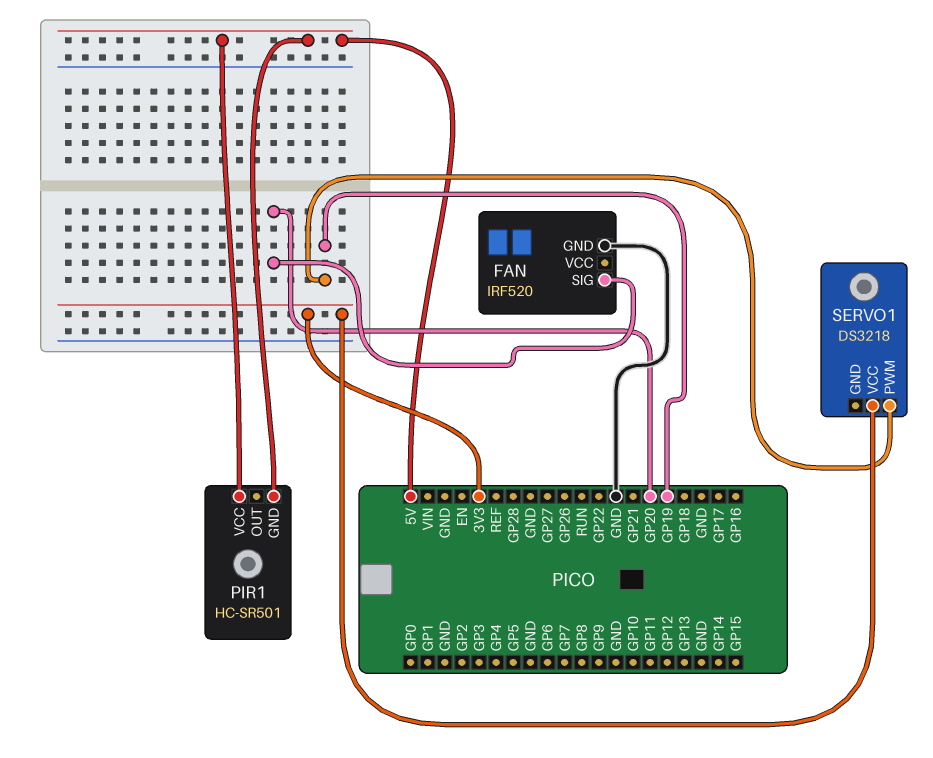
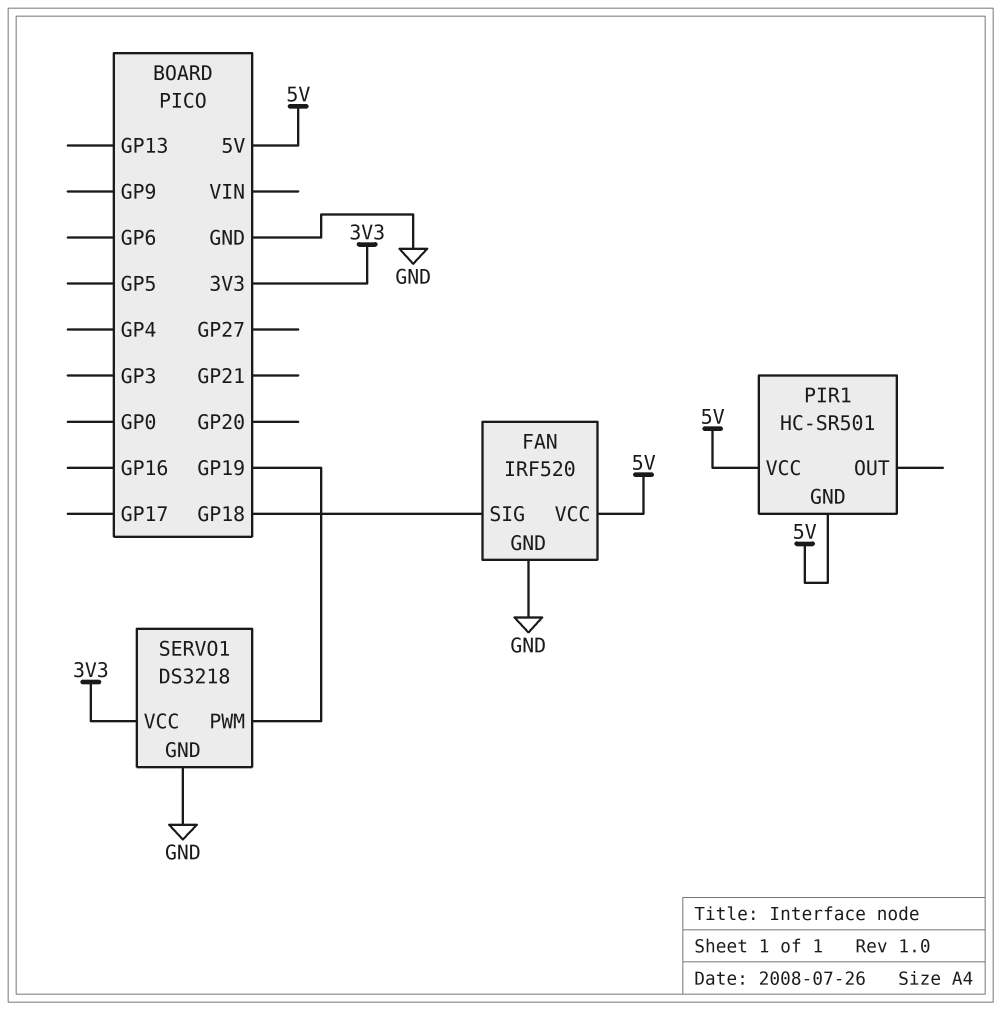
FAN pin SIG: GP20 -> GP18
FAN pin VCC: none -> 5V
SERVO1 pin GND: none -> GND

